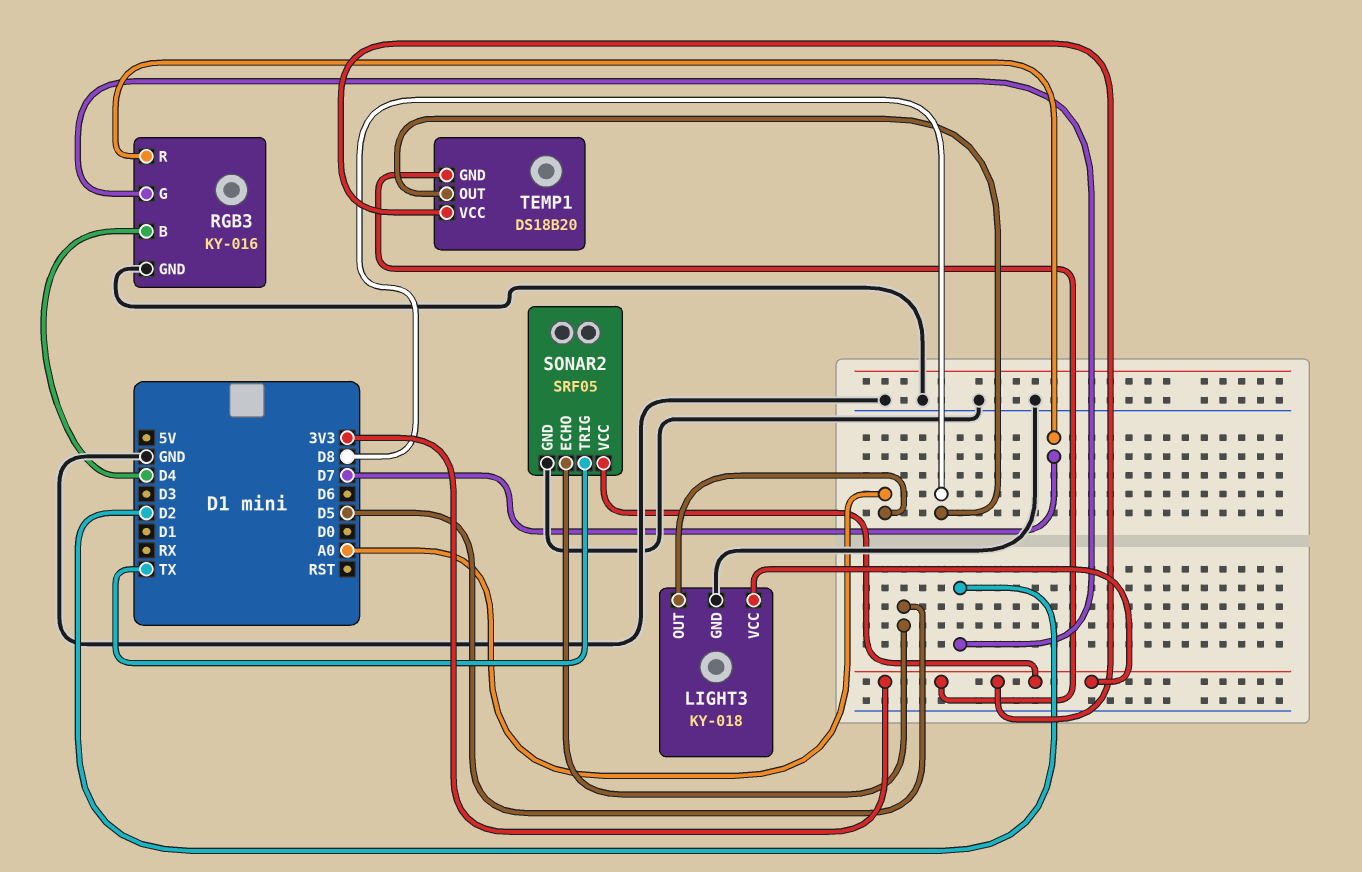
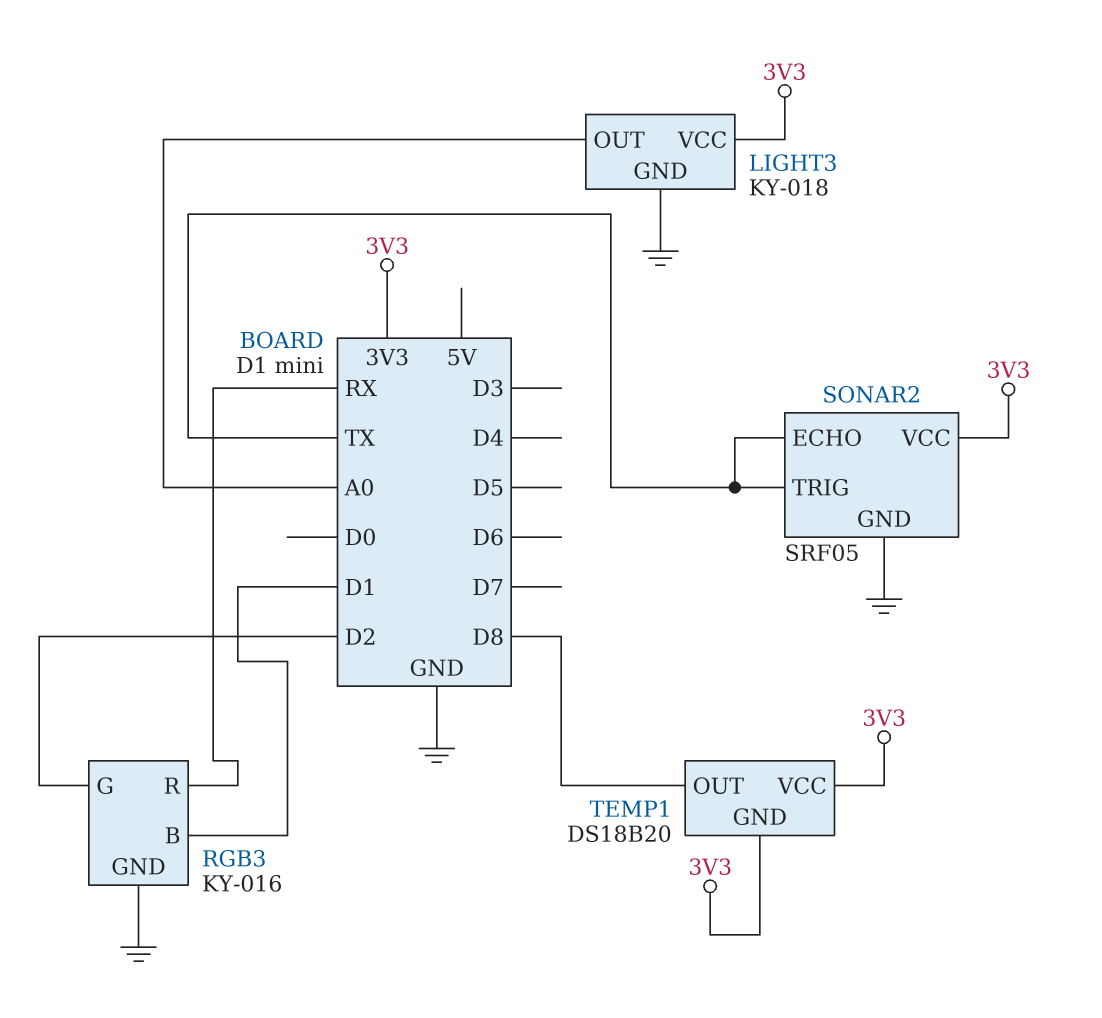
RGB3 pin B: D4 -> D1
RGB3 pin R: D7 -> RX
SONAR2 pin ECHO: D5 -> TX

